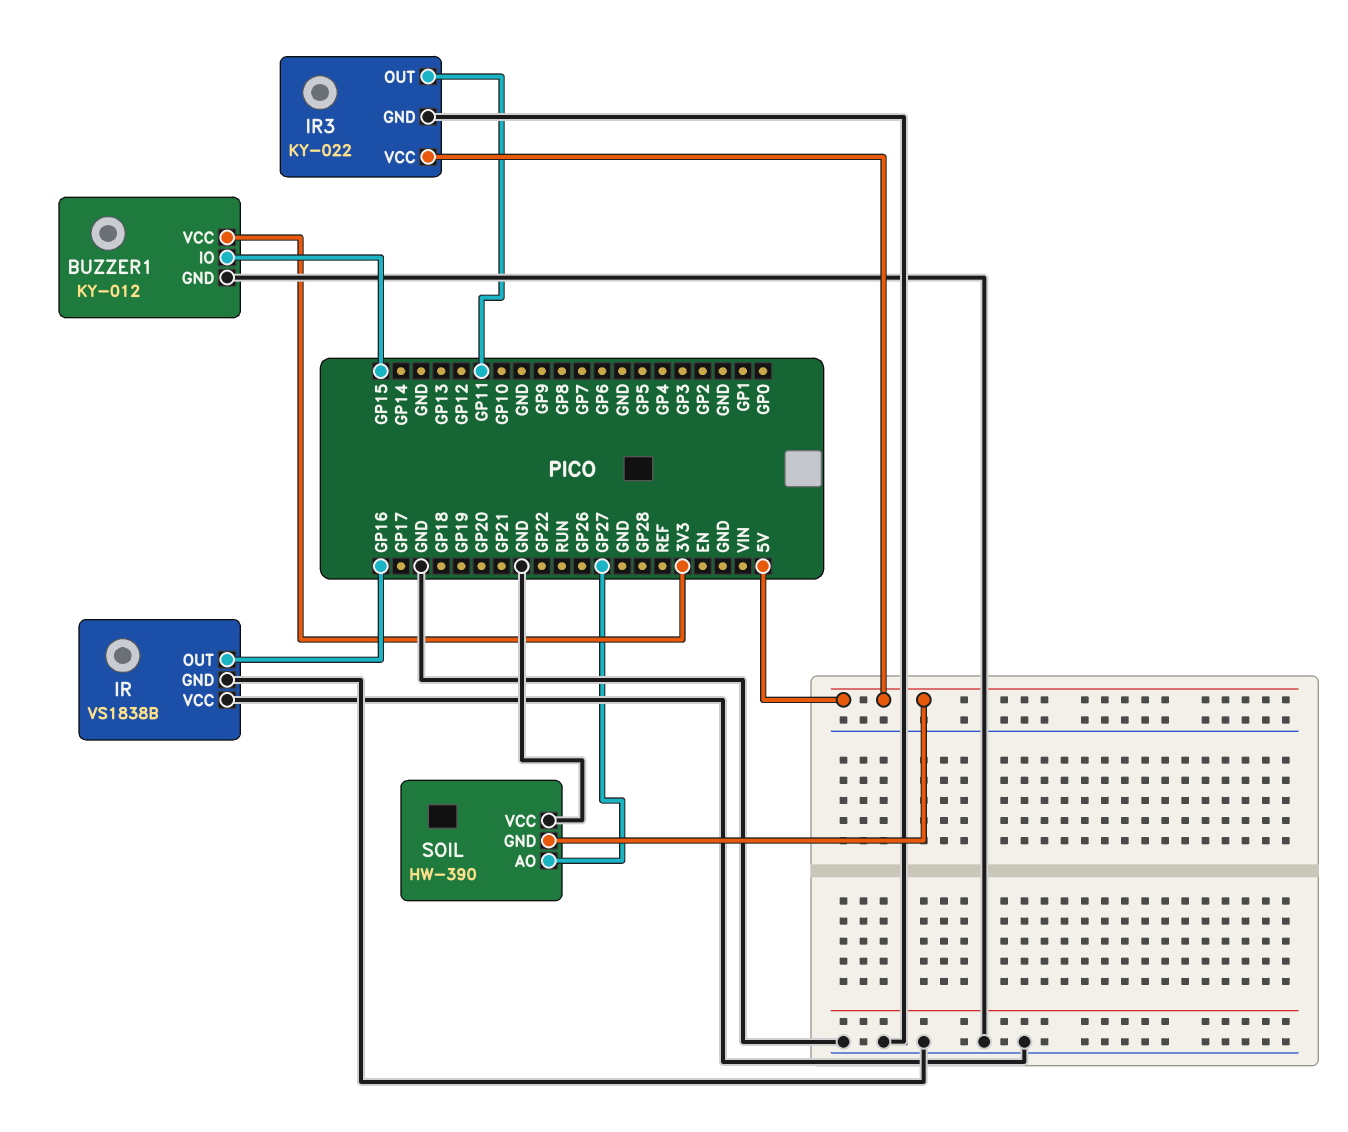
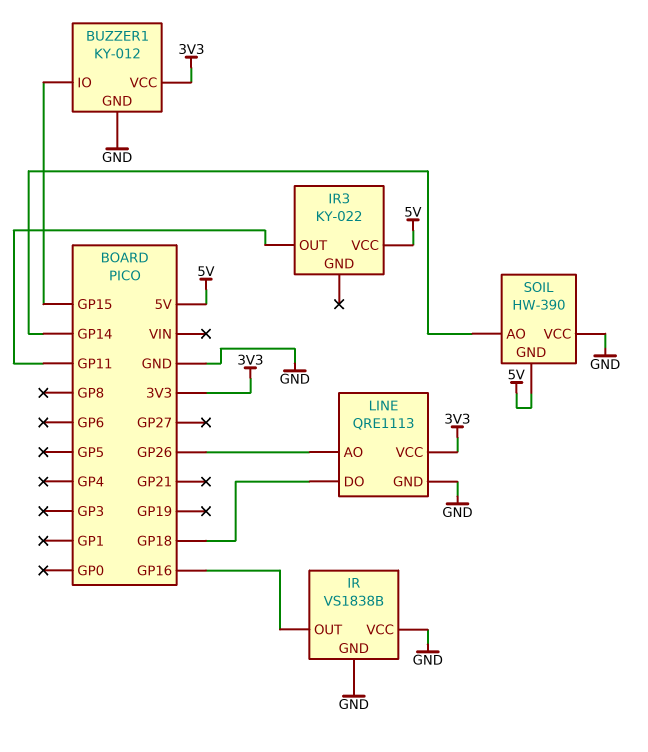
IR3 pin GND: GND -> none
LINE: none -> QRE1113
LINE pin AO: none -> GP26
LINE pin DO: none -> GP18
LINE pin GND: none -> GND
LINE pin VCC: none -> 3V3
SOIL pin AO: GP27 -> GP14

